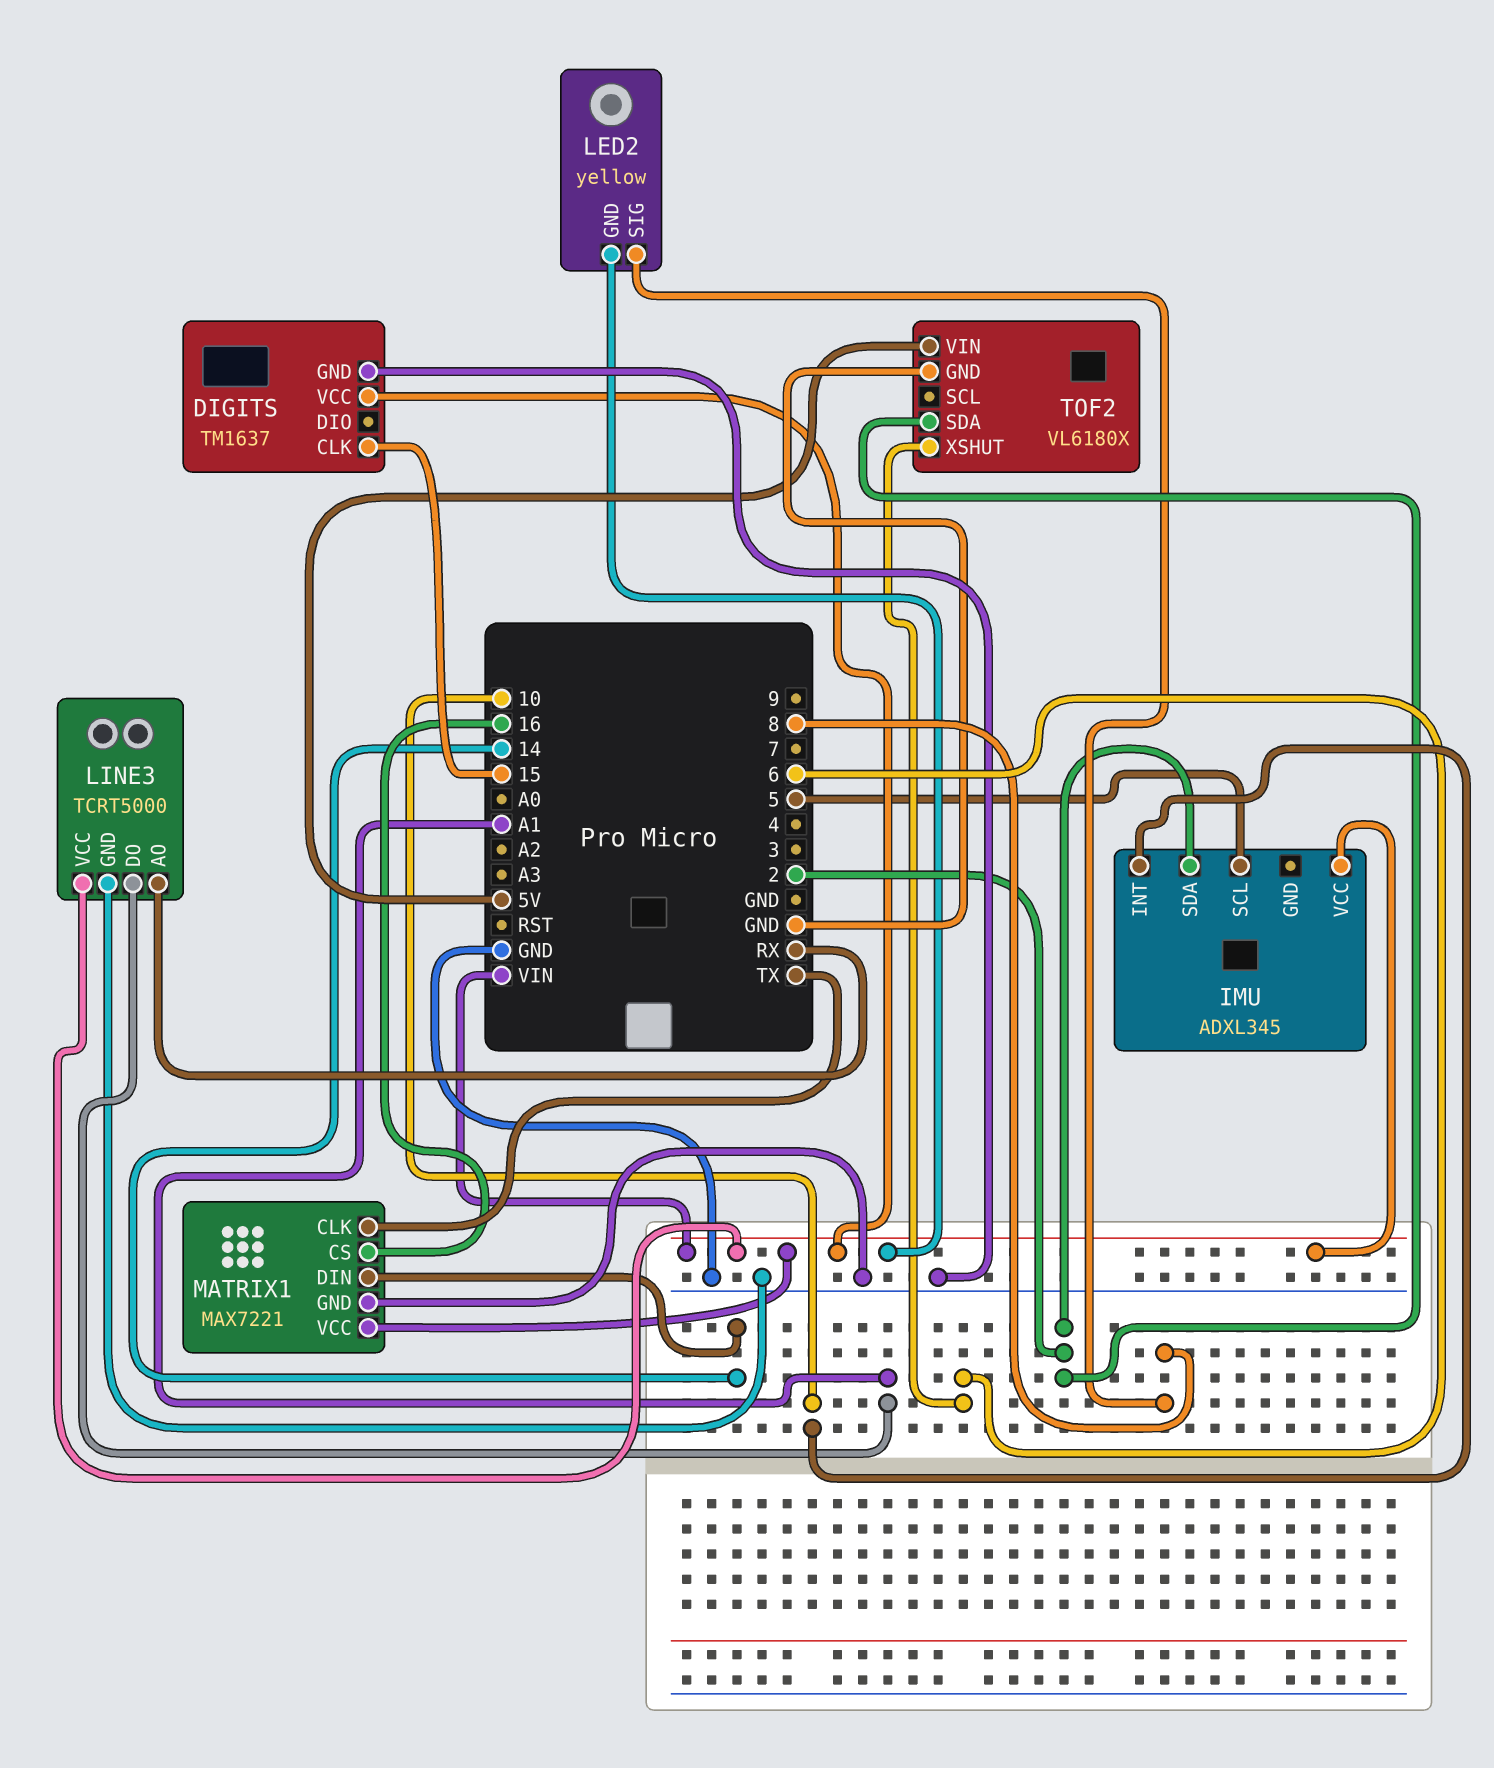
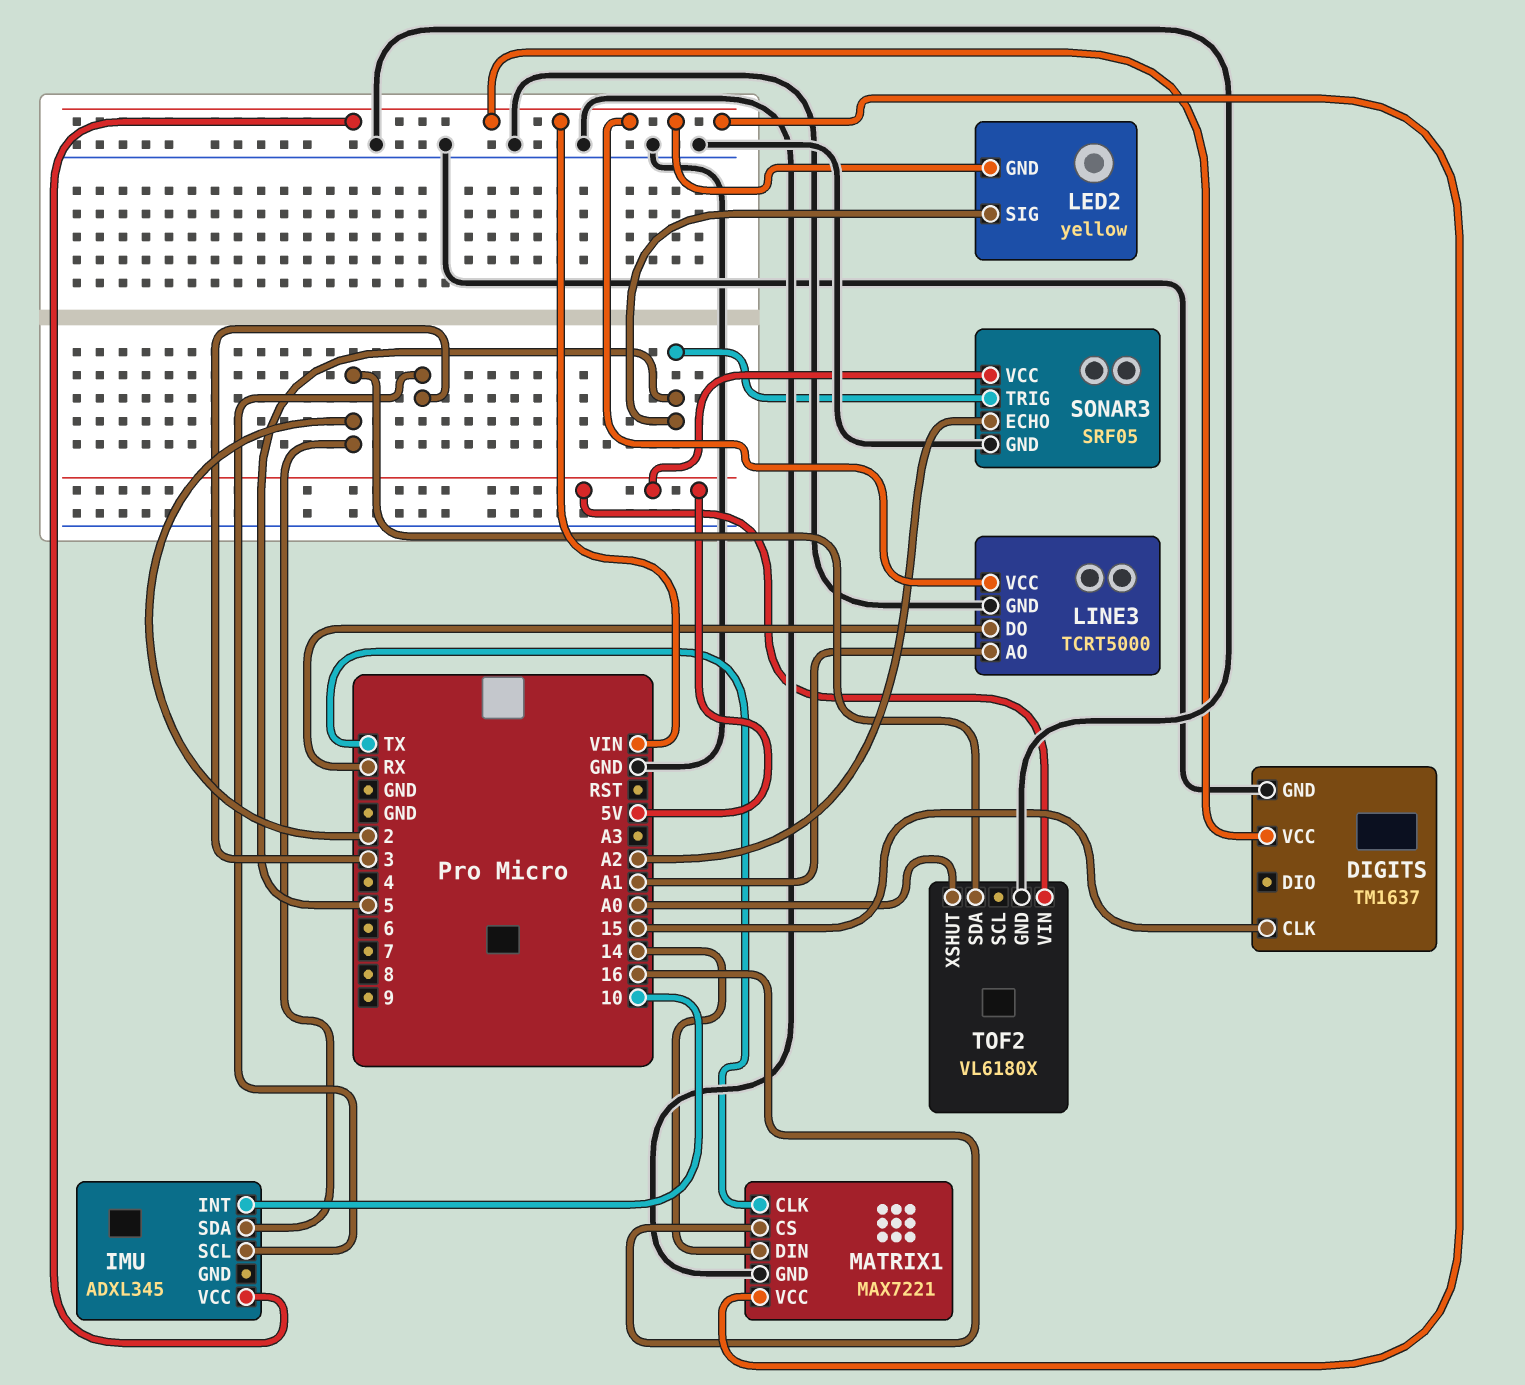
IMU pin SCL: 5 -> 3
LED2 pin SIG: 8 -> 5
LINE3 pin AO: RX -> A1
LINE3 pin DO: A1 -> RX
SONAR3: none -> SRF05
SONAR3 pin ECHO: none -> A2
SONAR3 pin GND: none -> GND
SONAR3 pin TRIG: none -> 5
SONAR3 pin VCC: none -> 5V
TOF2 pin XSHUT: 6 -> A0

